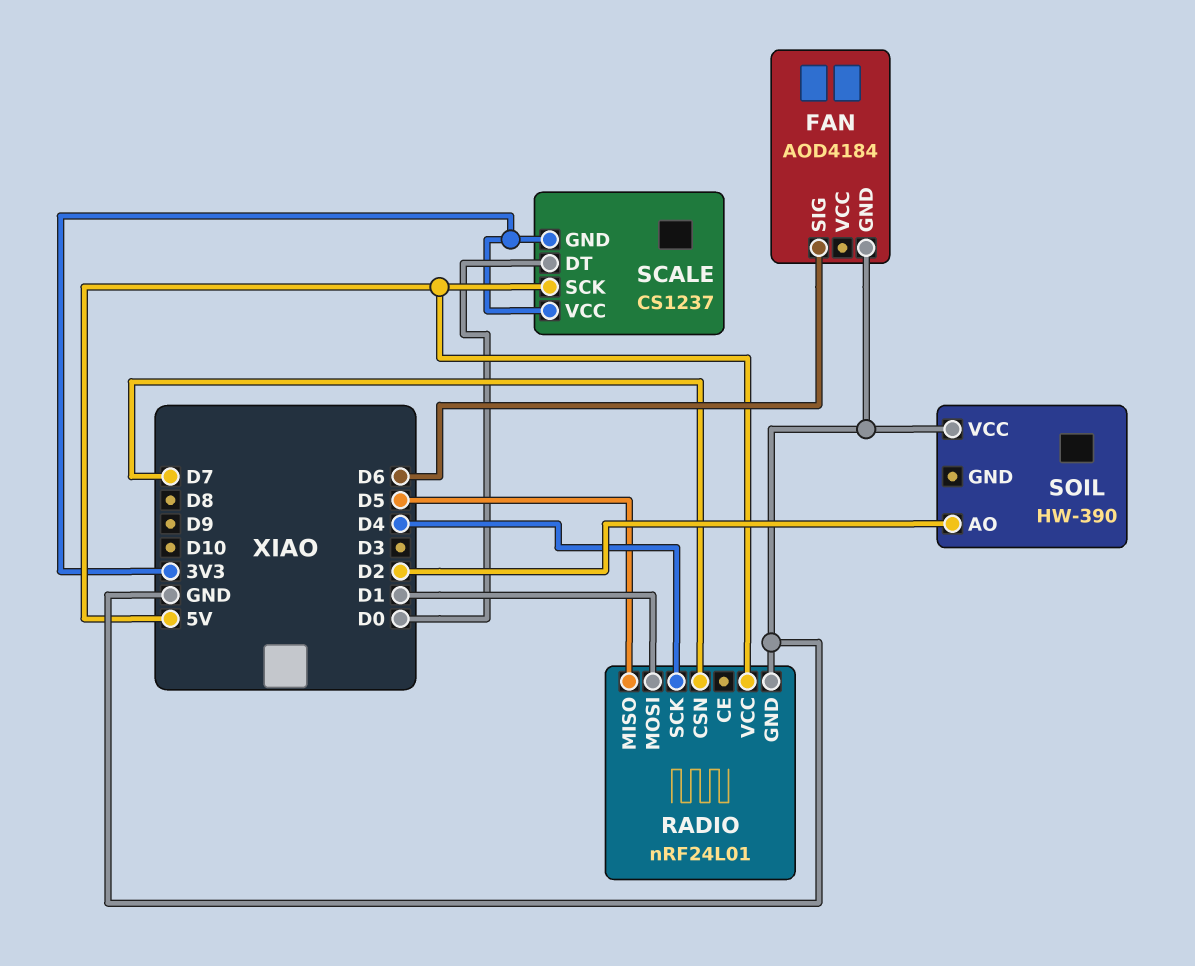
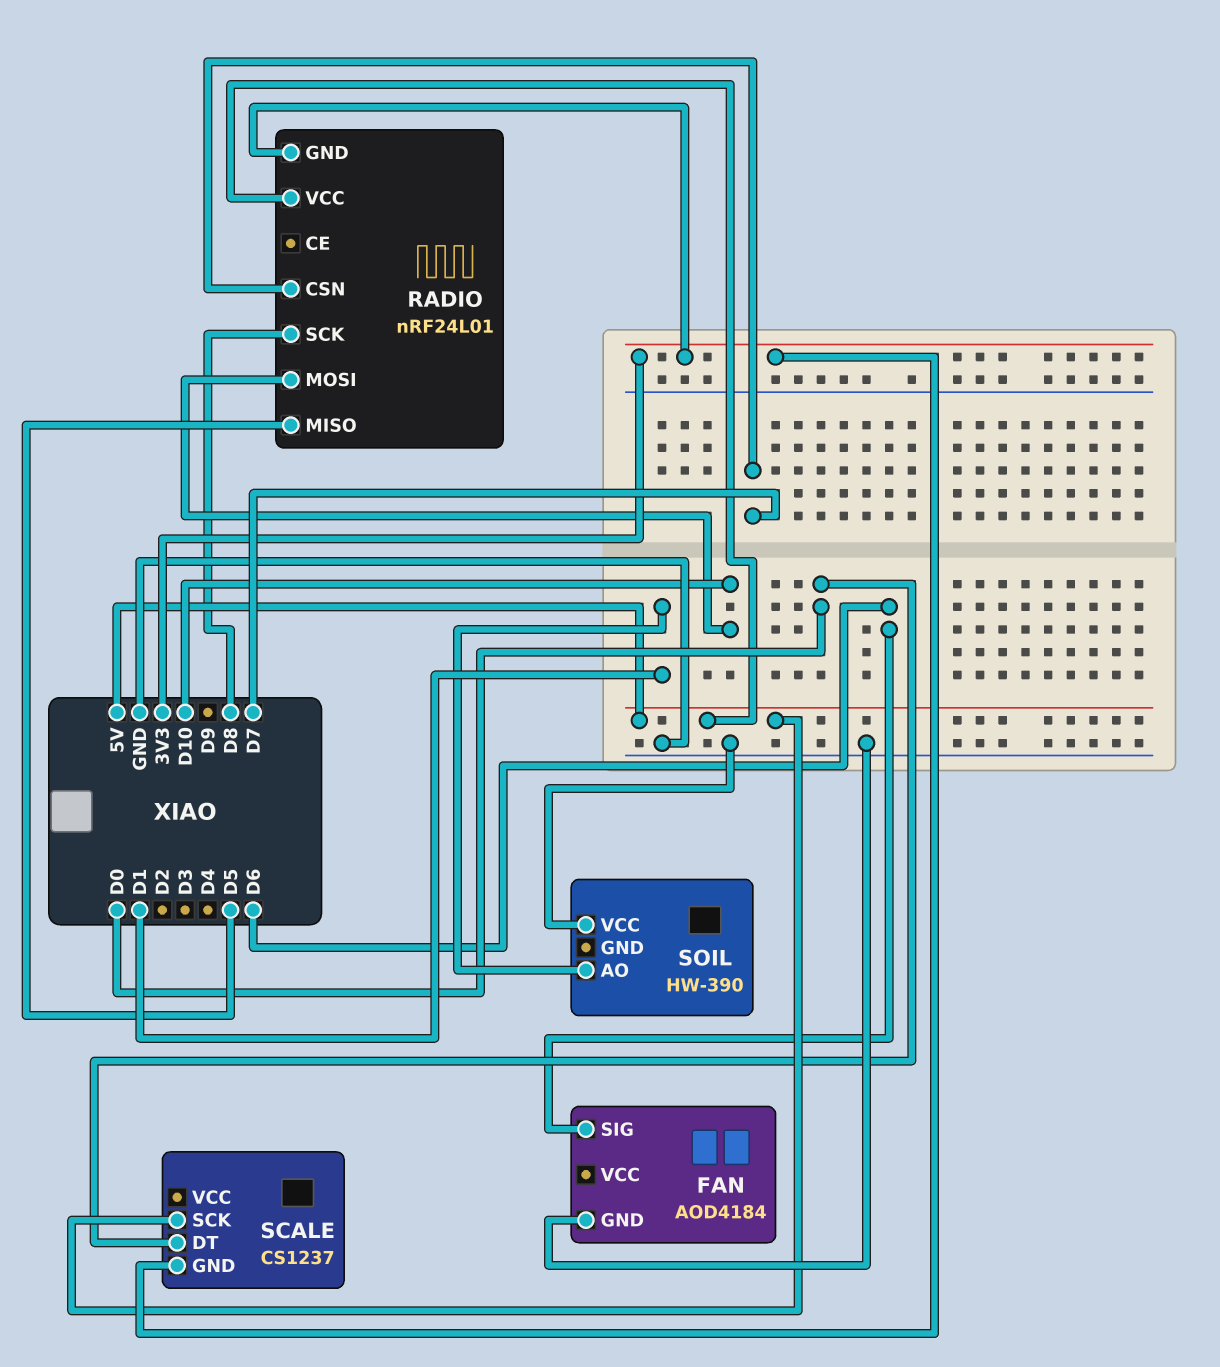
RADIO pin GND: GND -> 3V3
RADIO pin MOSI: D1 -> D10
RADIO pin SCK: D4 -> D8
SCALE pin VCC: 3V3 -> none
SOIL pin AO: D2 -> D1

